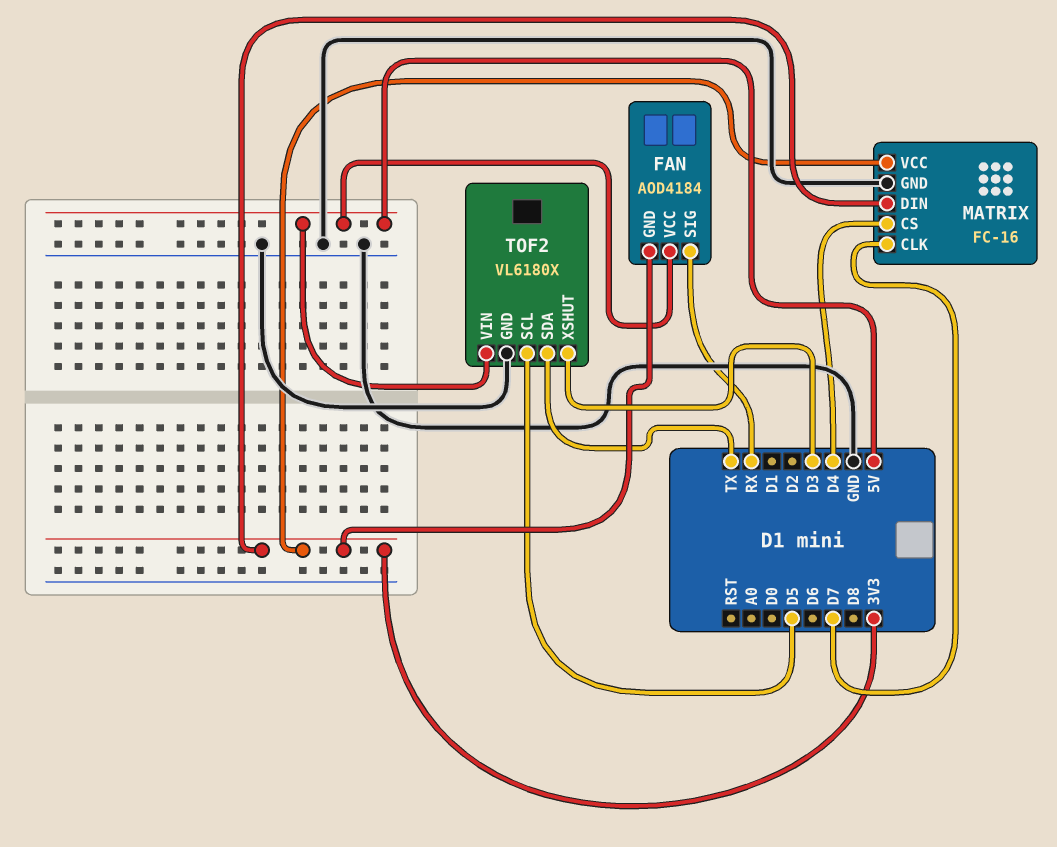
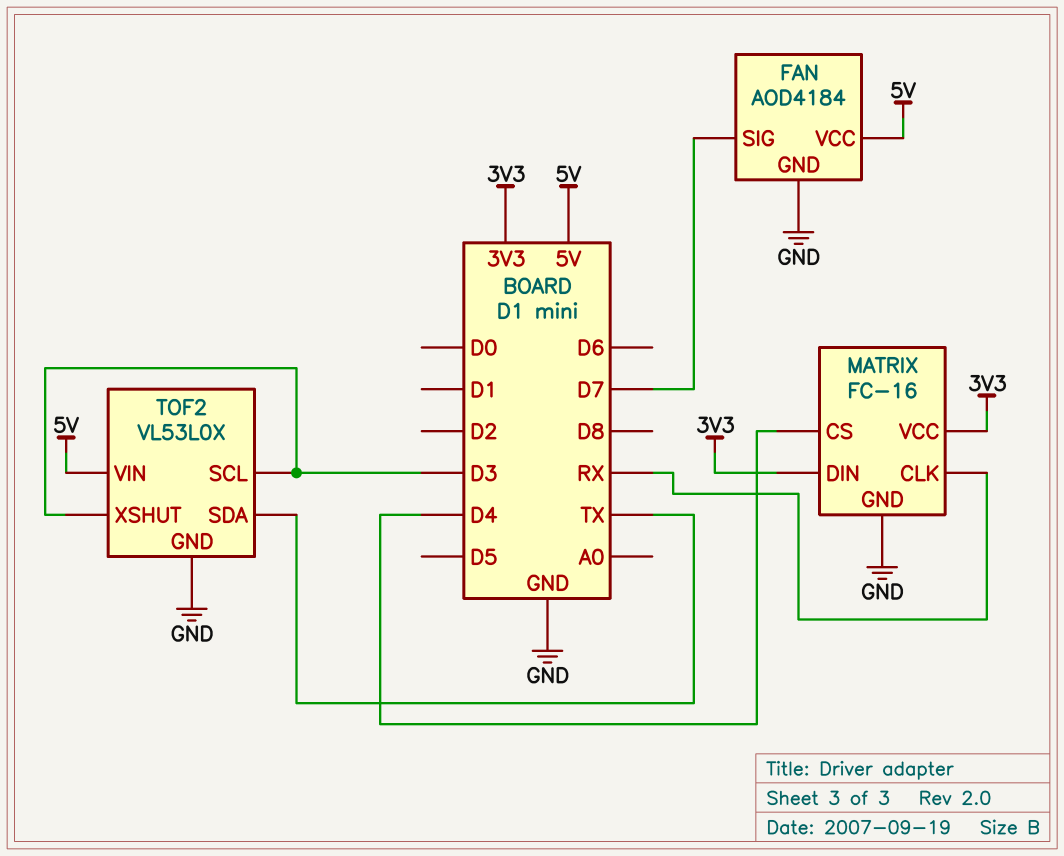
FAN pin GND: 3V3 -> GND
FAN pin SIG: RX -> D7
MATRIX pin CLK: D7 -> RX
TOF2: VL6180X -> VL53L0X
TOF2 pin SCL: D5 -> D3

